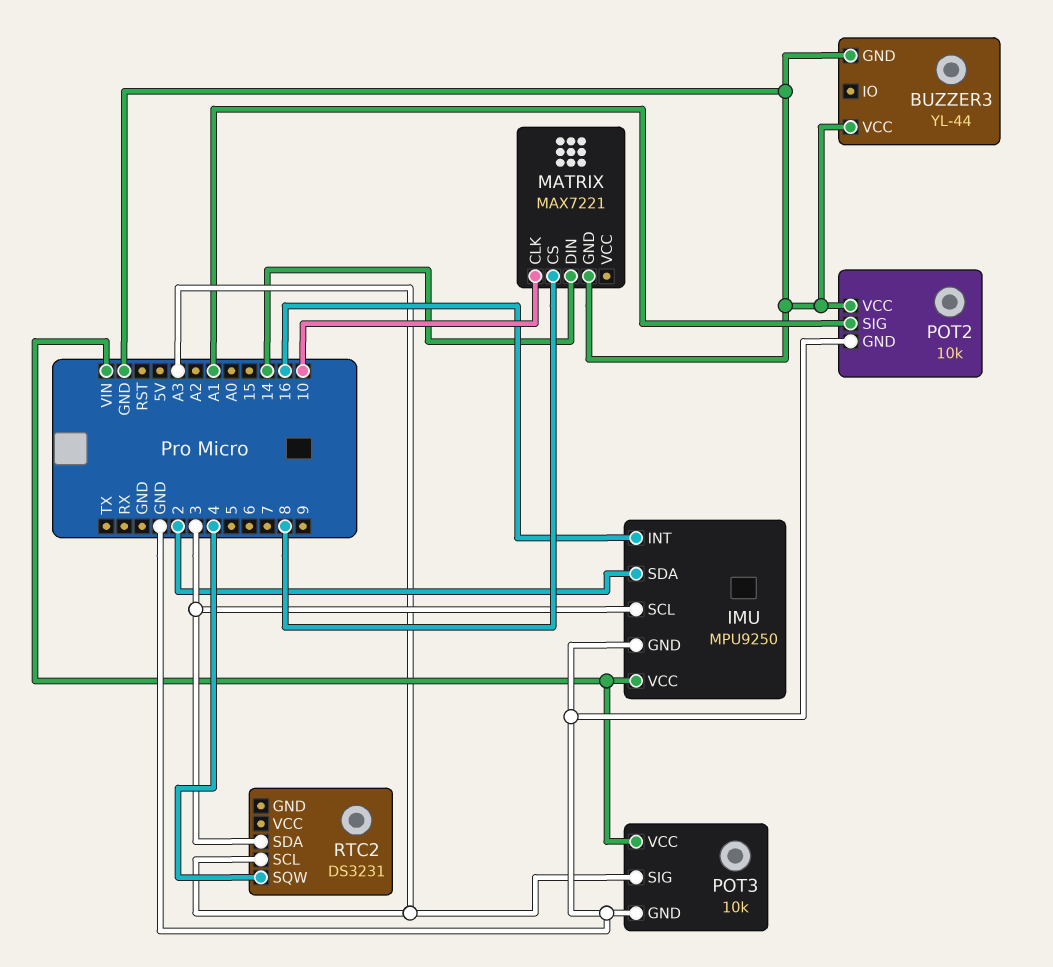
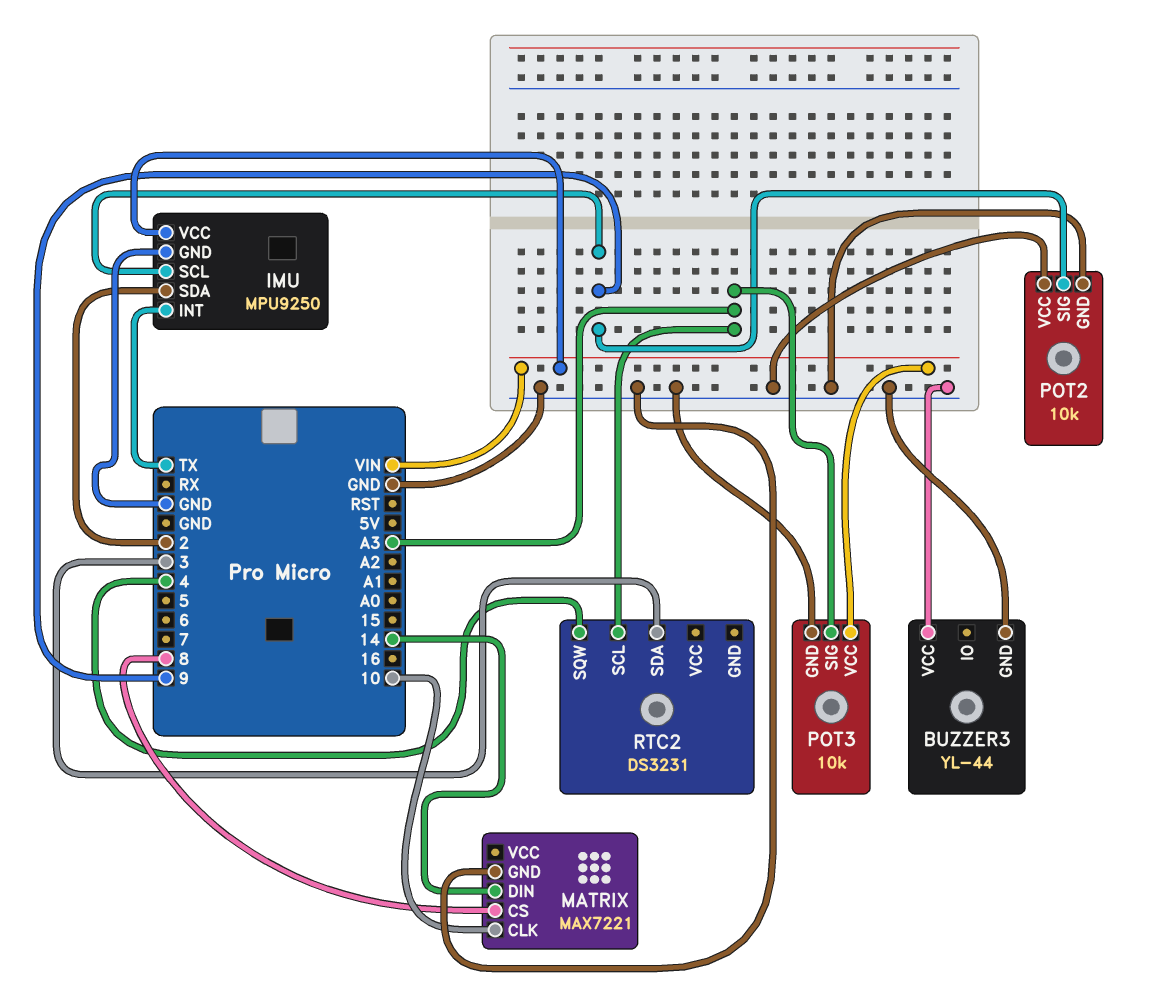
IMU pin INT: 16 -> TX
IMU pin SCL: 3 -> 9
POT2 pin SIG: A1 -> 9

